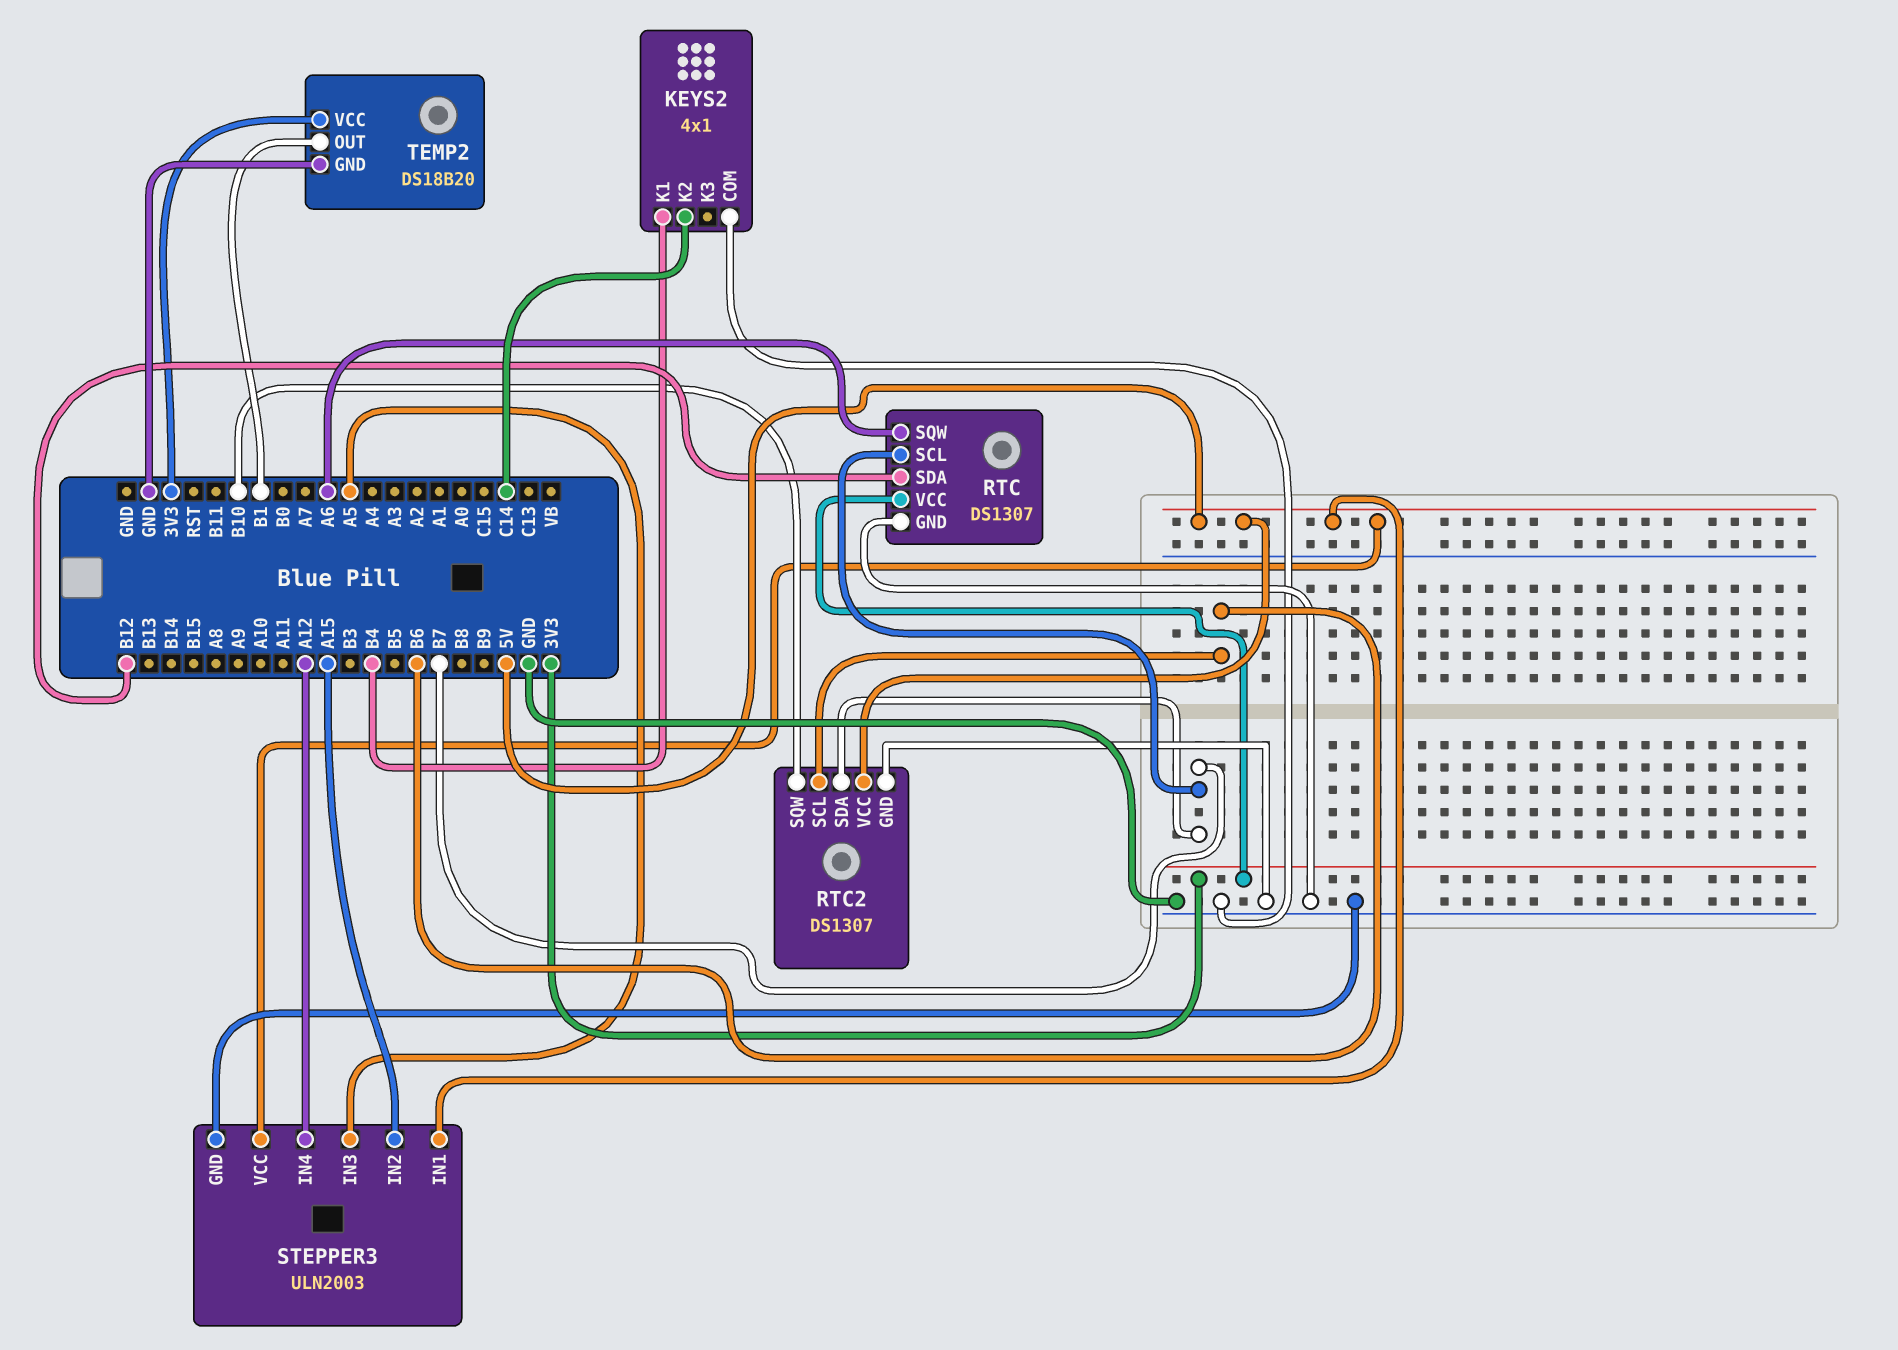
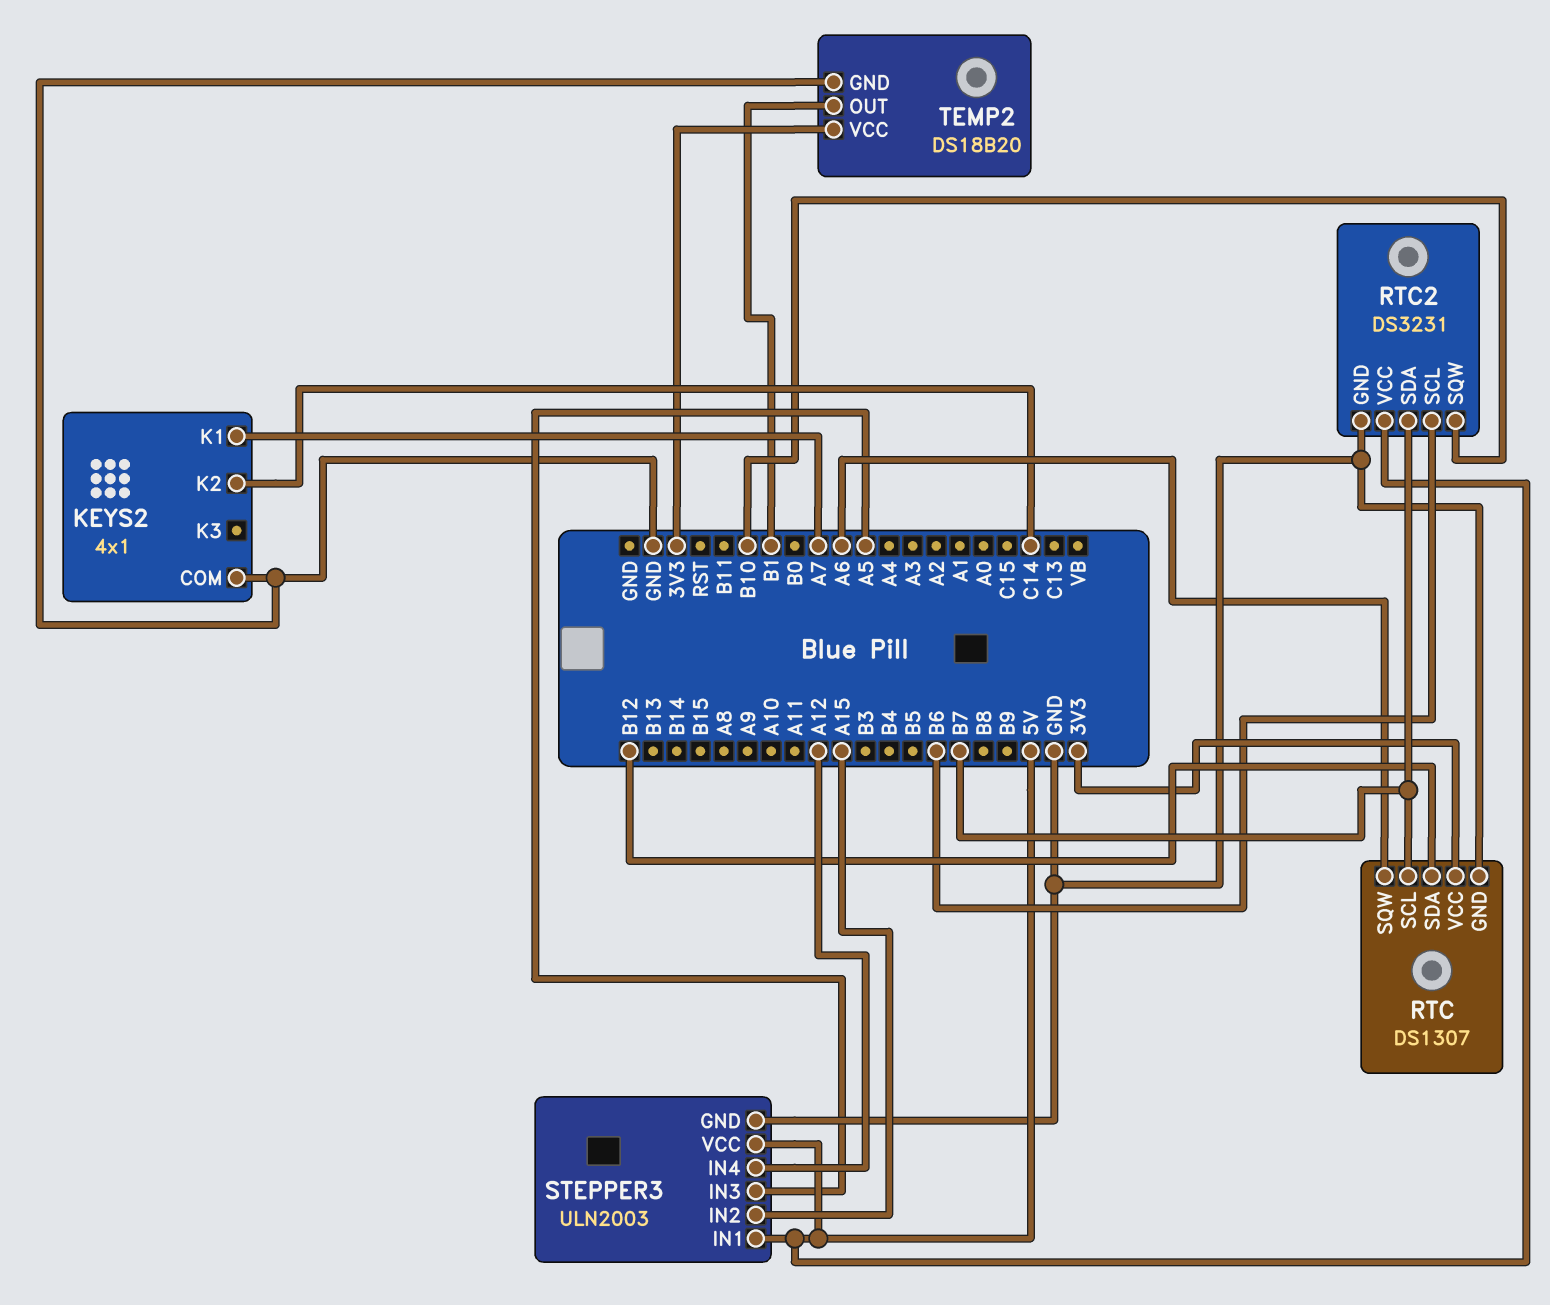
KEYS2 pin K1: B4 -> A7
RTC2: DS1307 -> DS3231

